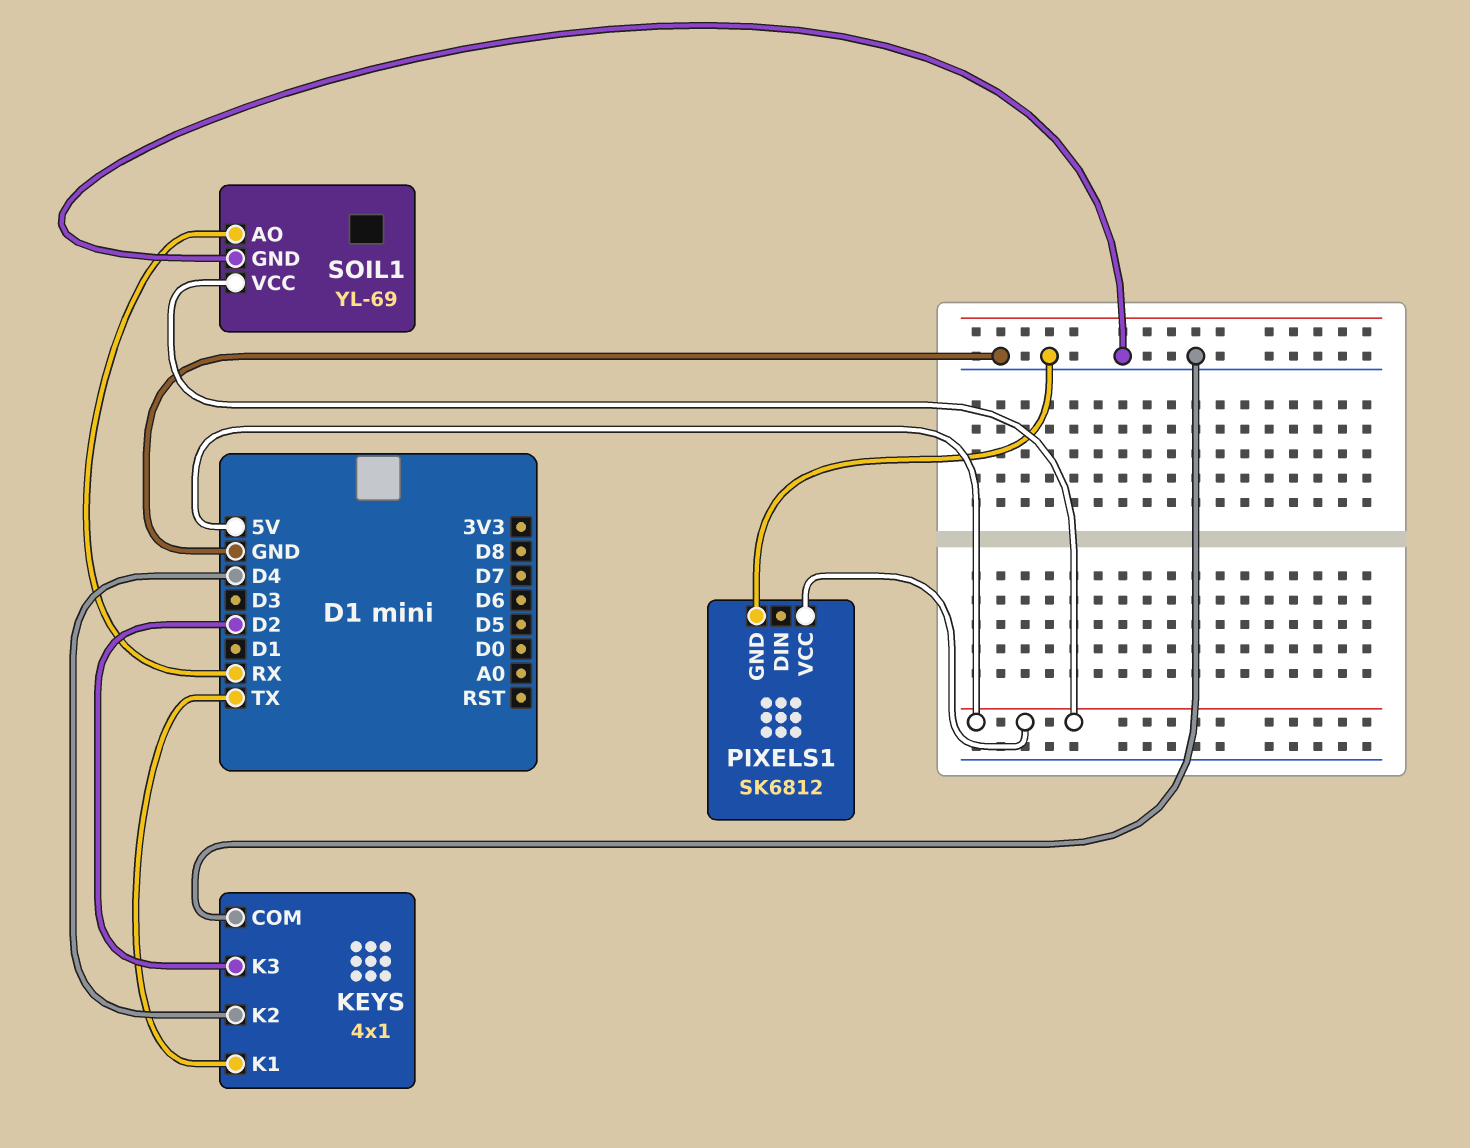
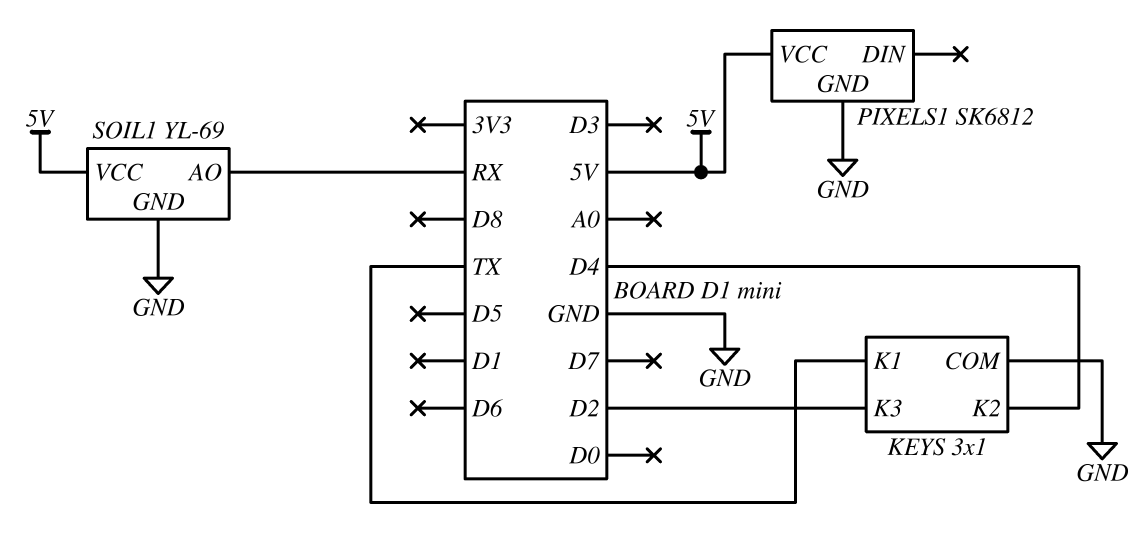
KEYS: 4x1 -> 3x1

